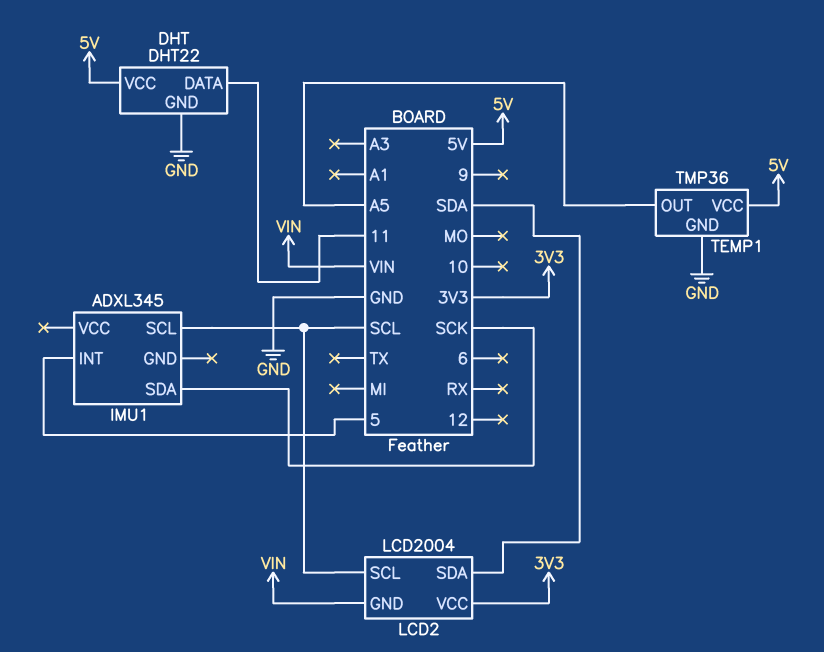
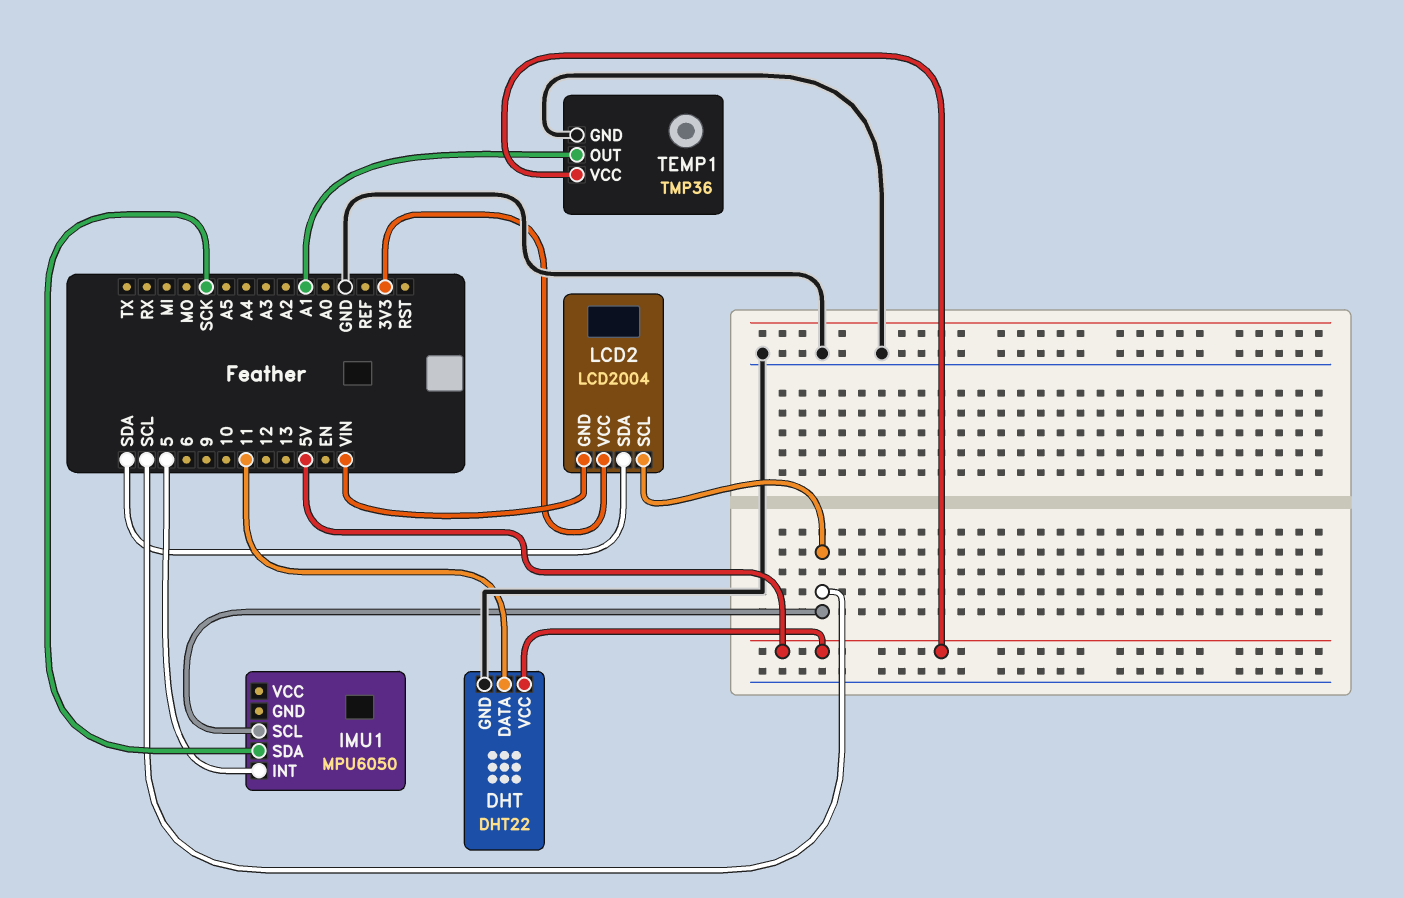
IMU1: ADXL345 -> MPU6050
TEMP1 pin OUT: A5 -> A1

